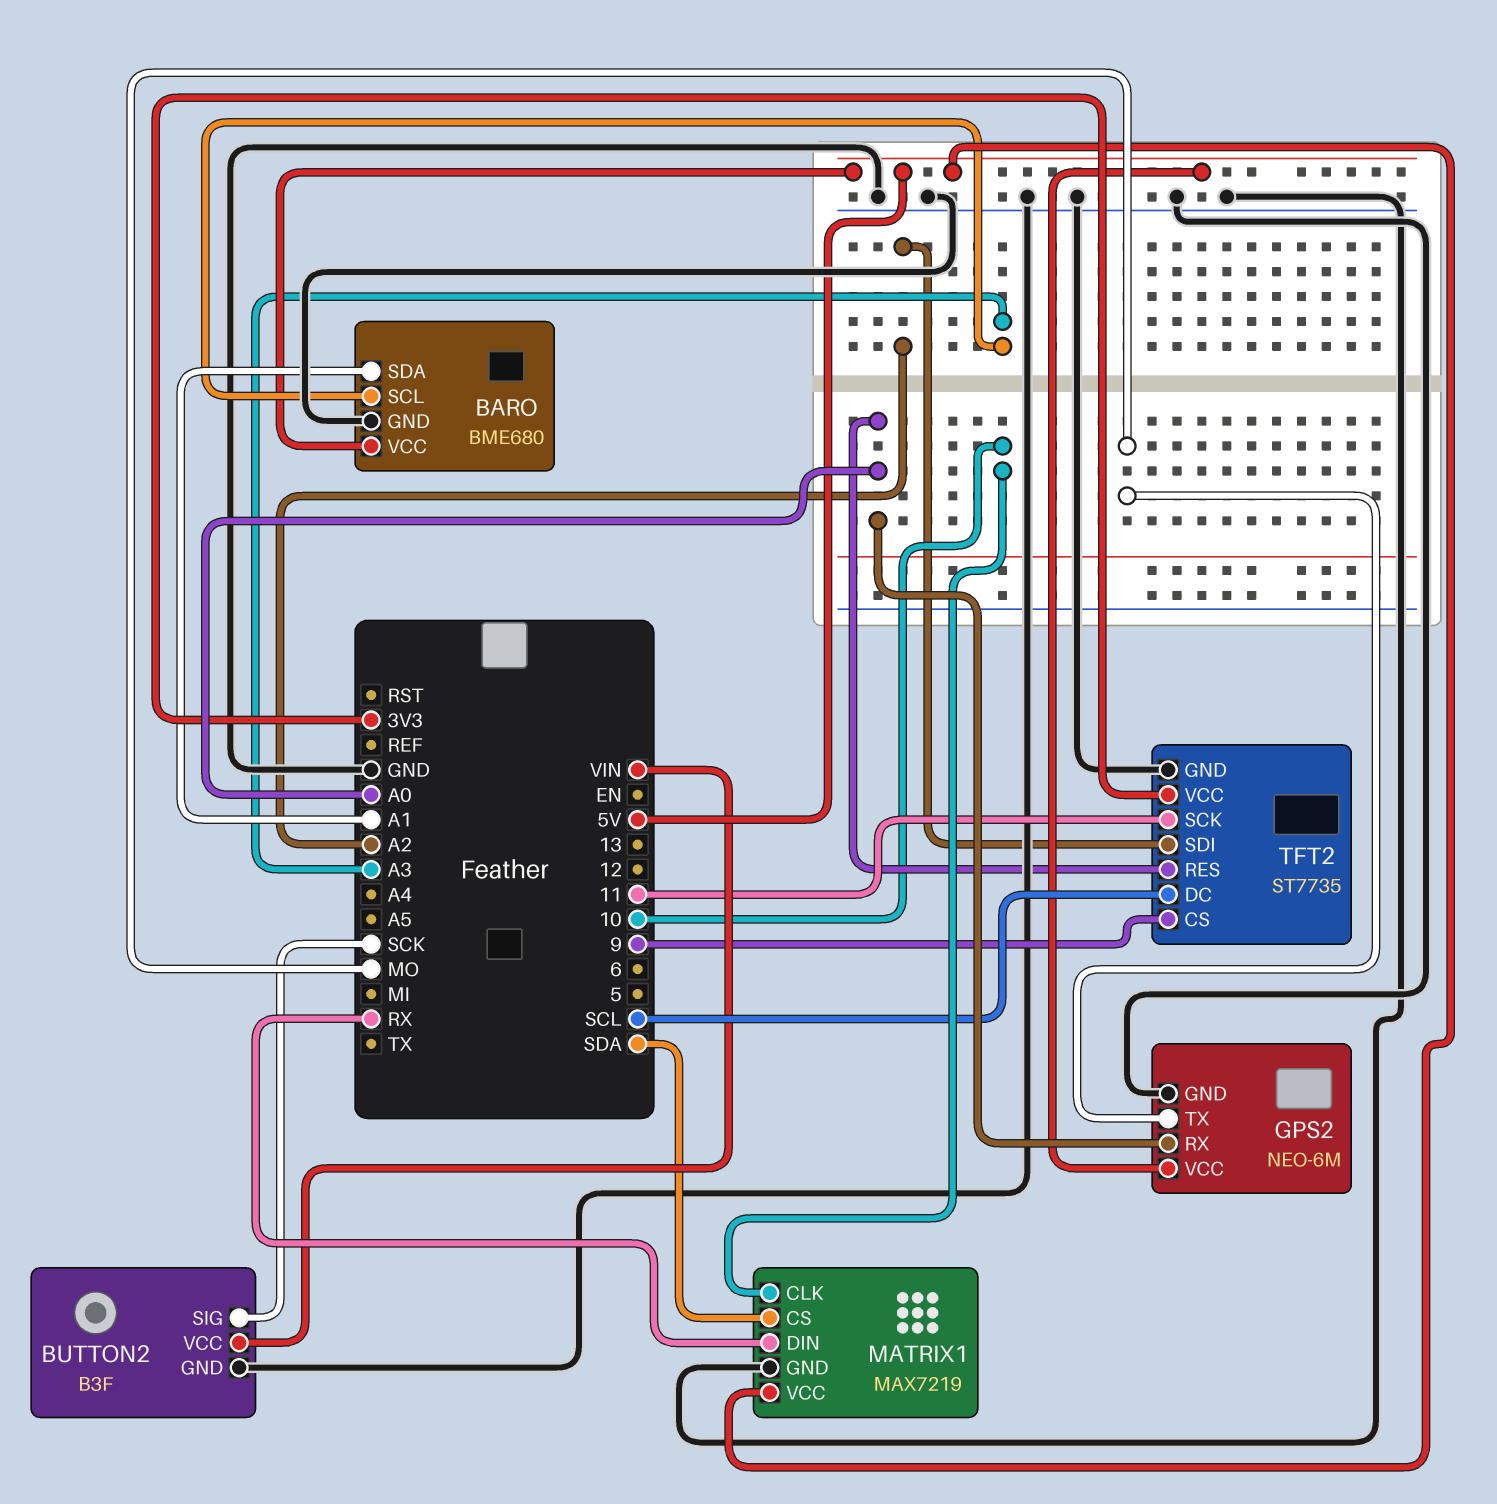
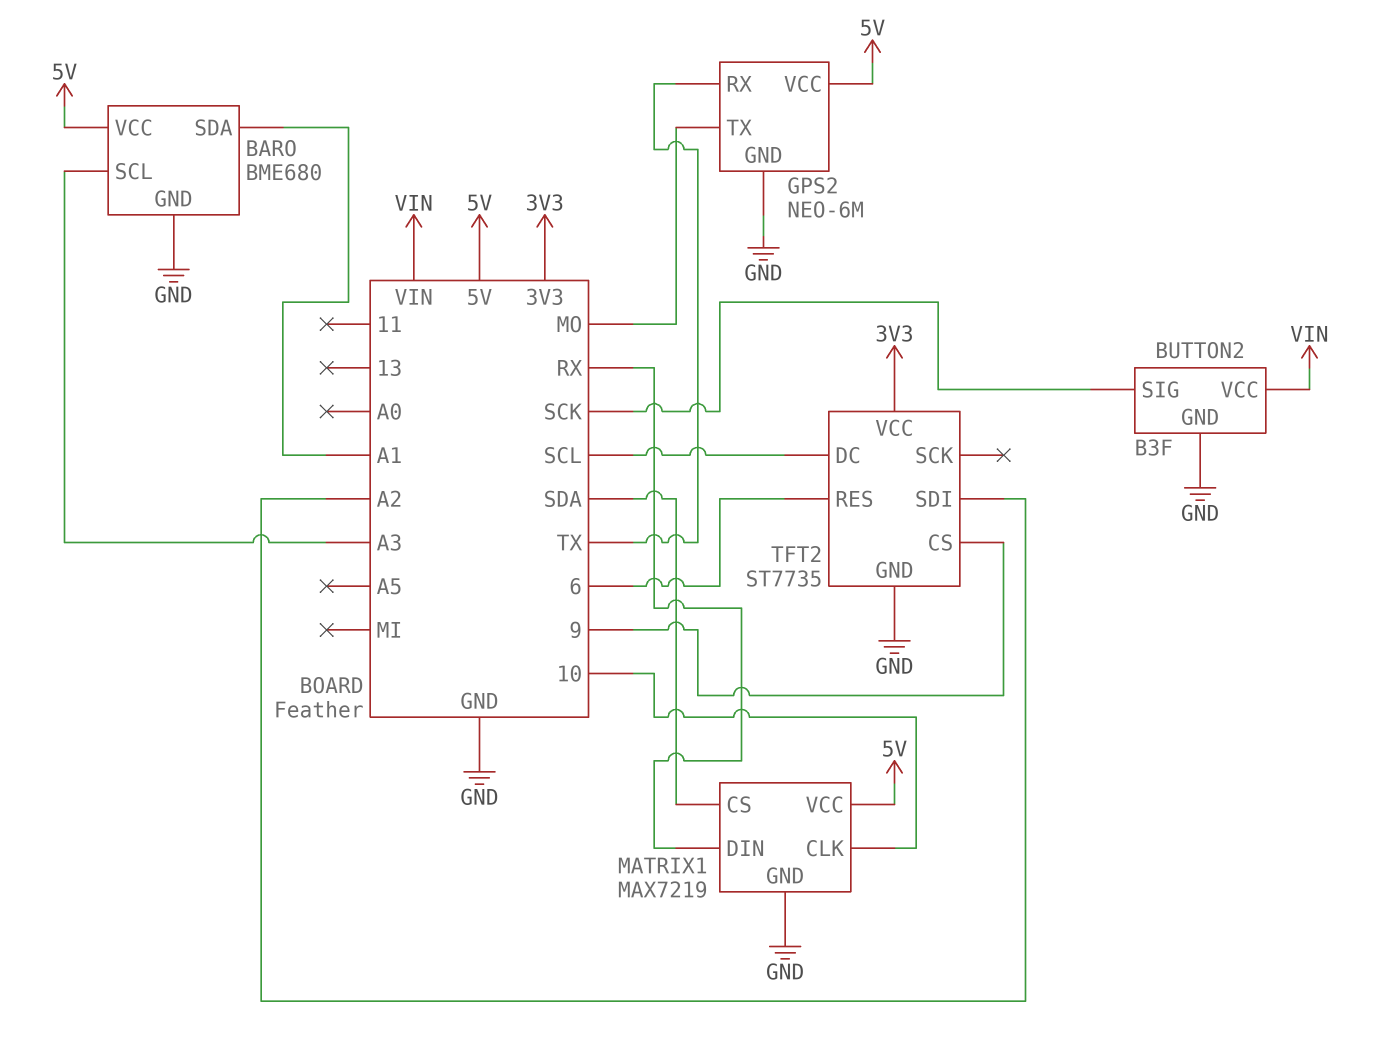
GPS2 pin RX: A0 -> TX
TFT2 pin RES: A0 -> 6
TFT2 pin SCK: 11 -> none

